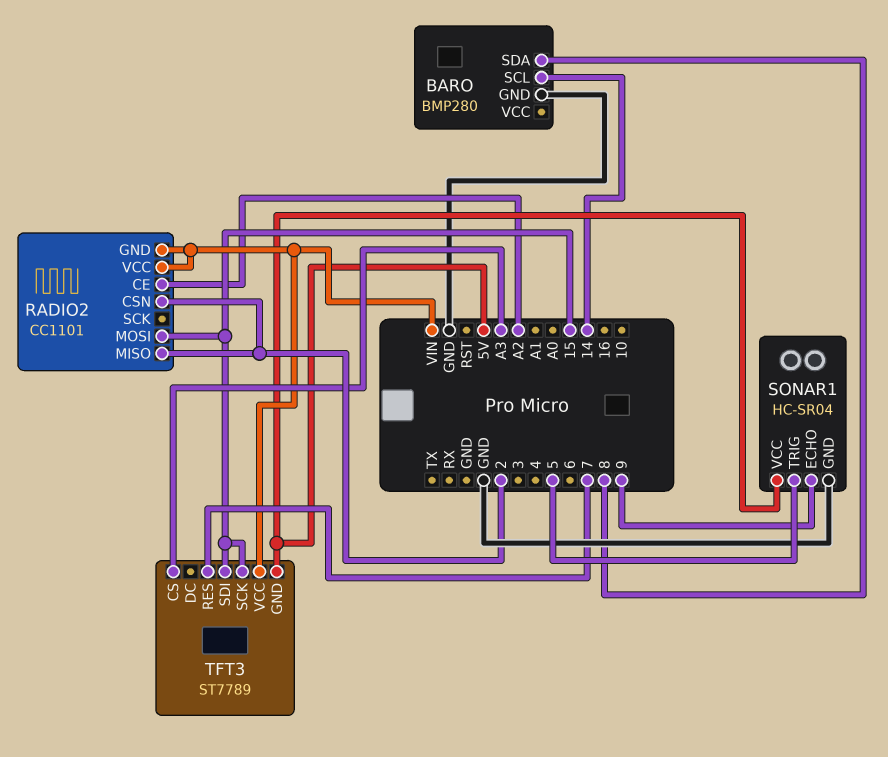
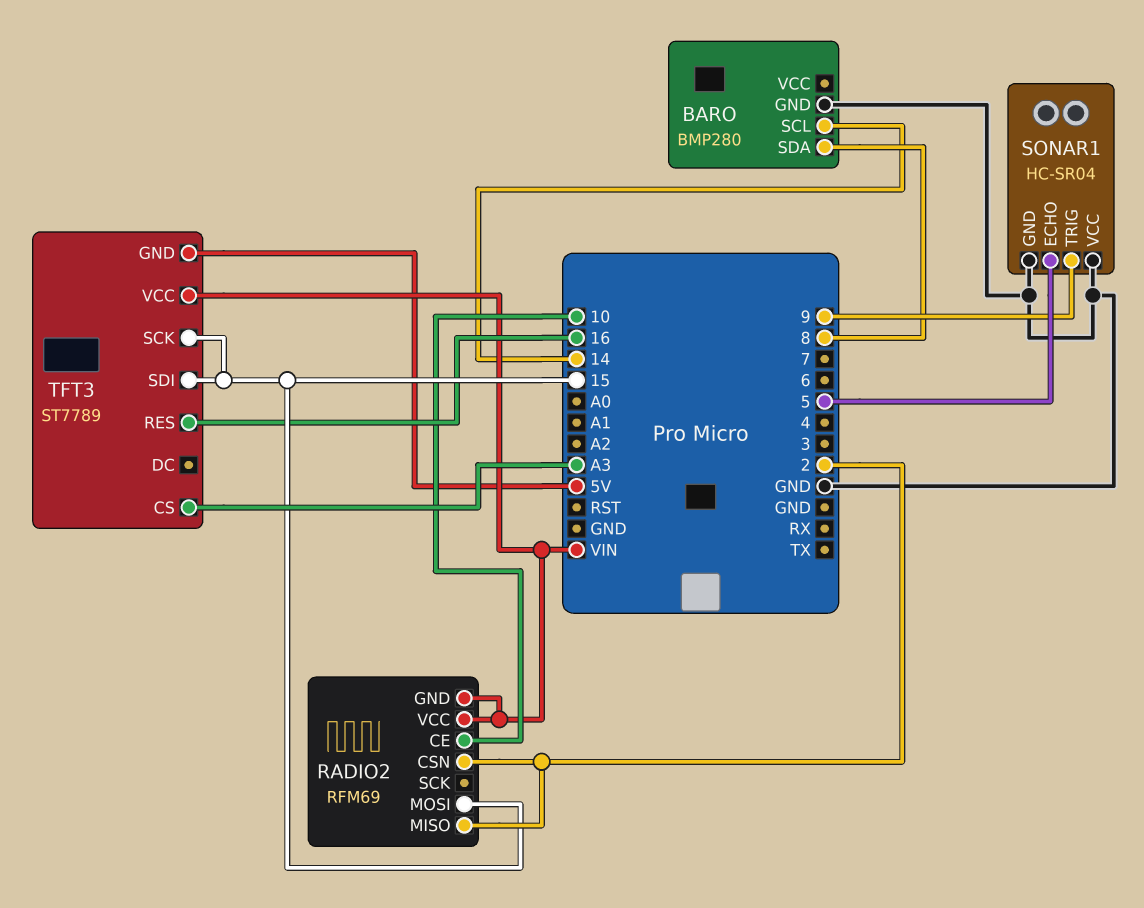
RADIO2: CC1101 -> RFM69
RADIO2 pin CE: A2 -> 10
SONAR1 pin ECHO: 9 -> 5
SONAR1 pin TRIG: 5 -> 9
SONAR1 pin VCC: 5V -> GND
TFT3 pin RES: 7 -> 16

